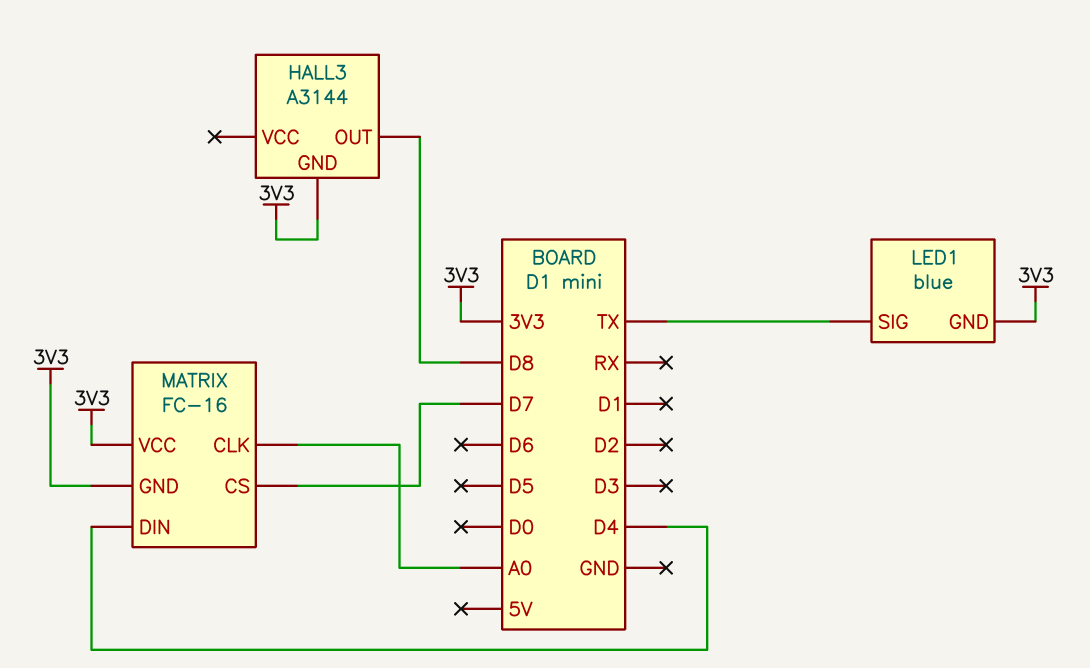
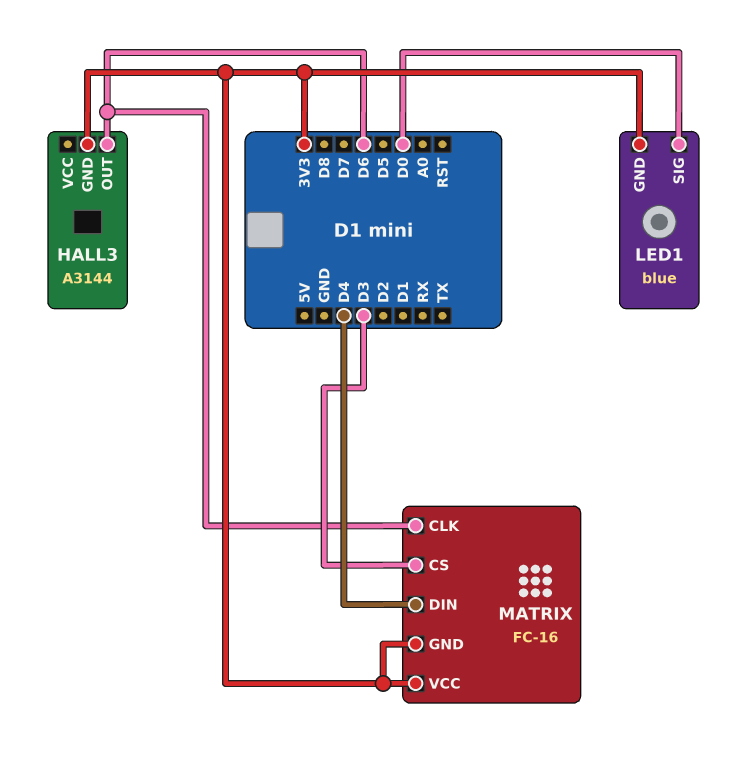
HALL3 pin OUT: D8 -> D6
LED1 pin SIG: TX -> D0
MATRIX pin CLK: A0 -> D6
MATRIX pin CS: D7 -> D3

